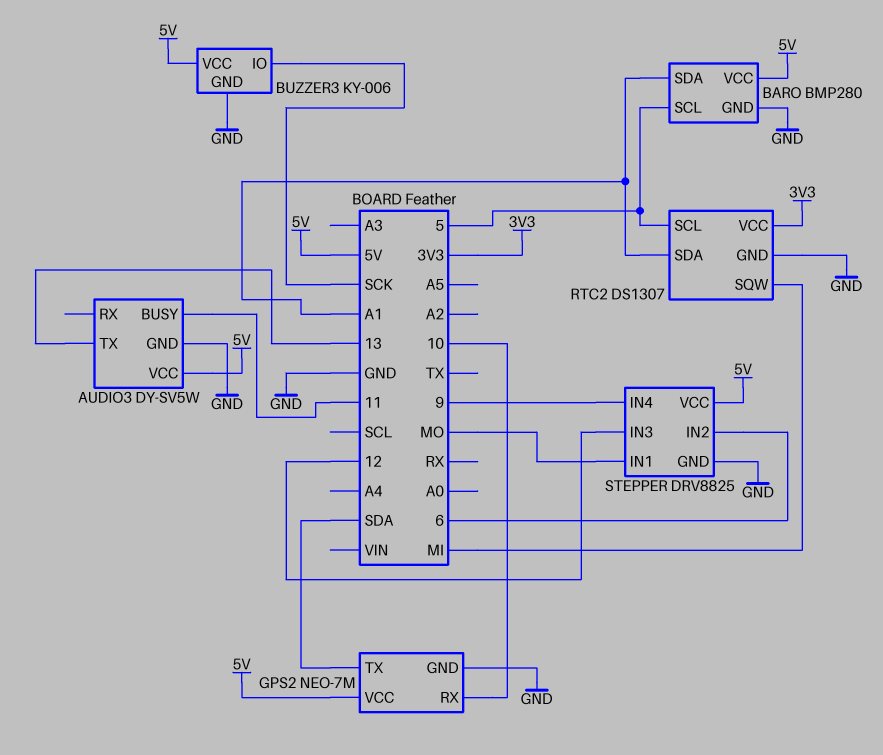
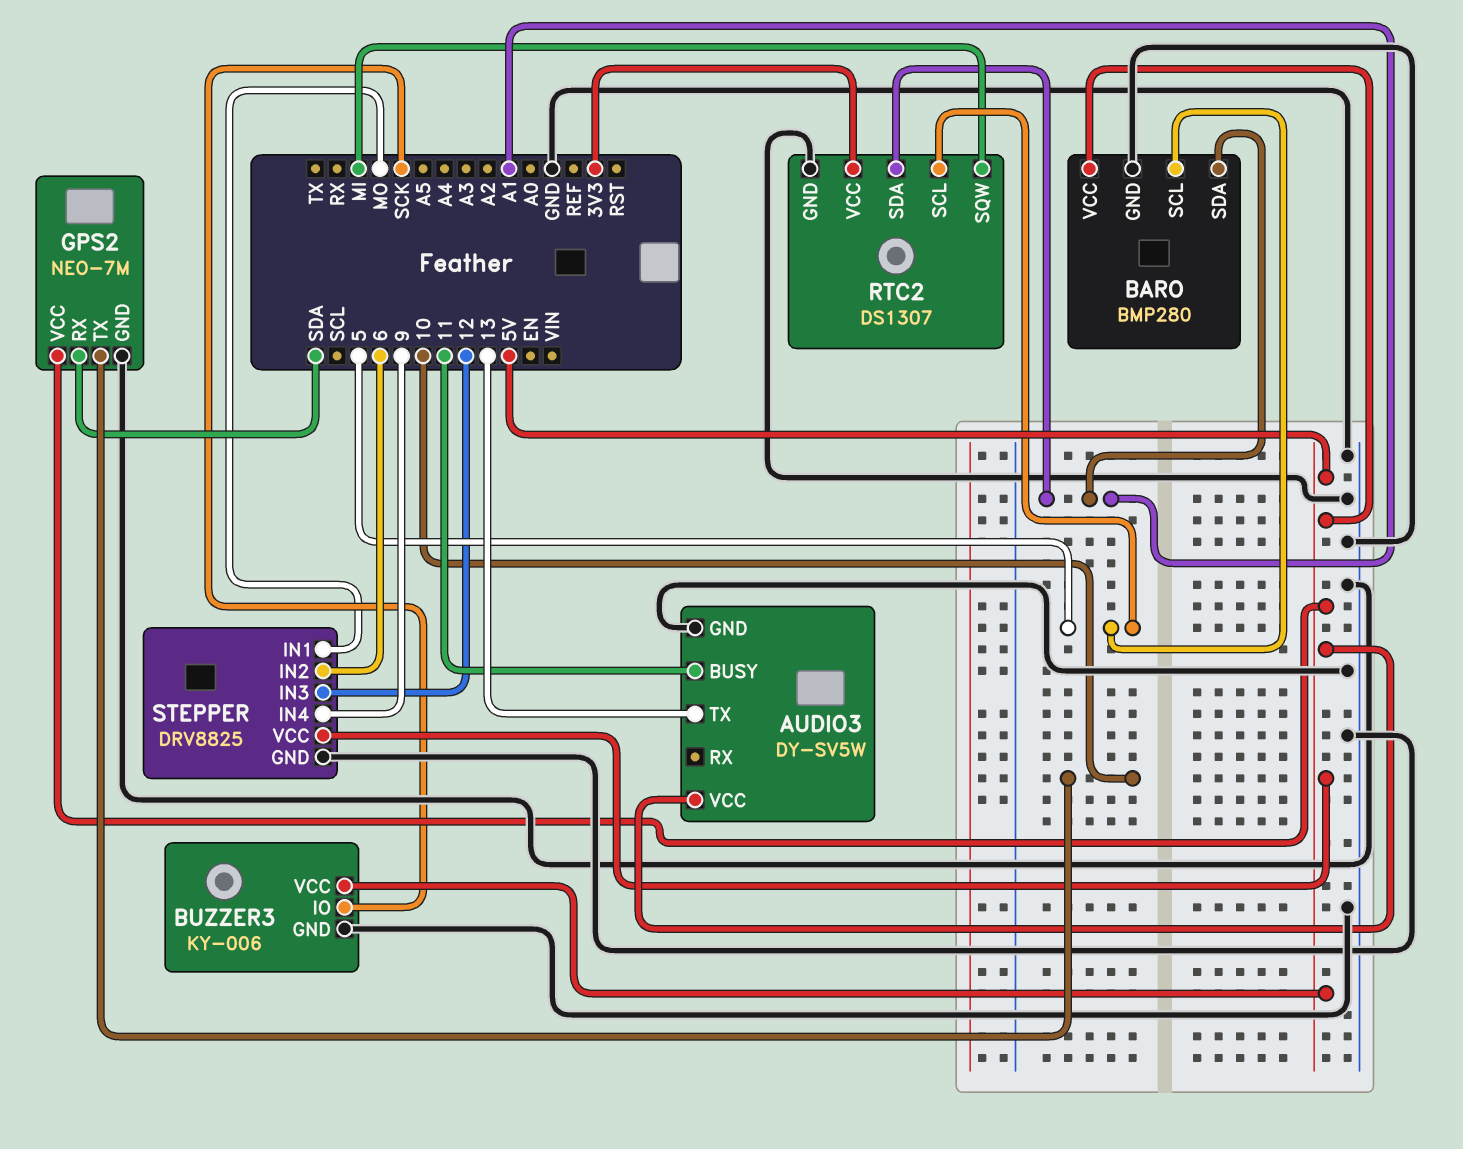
GPS2 pin RX: 10 -> SDA
GPS2 pin TX: SDA -> 10

